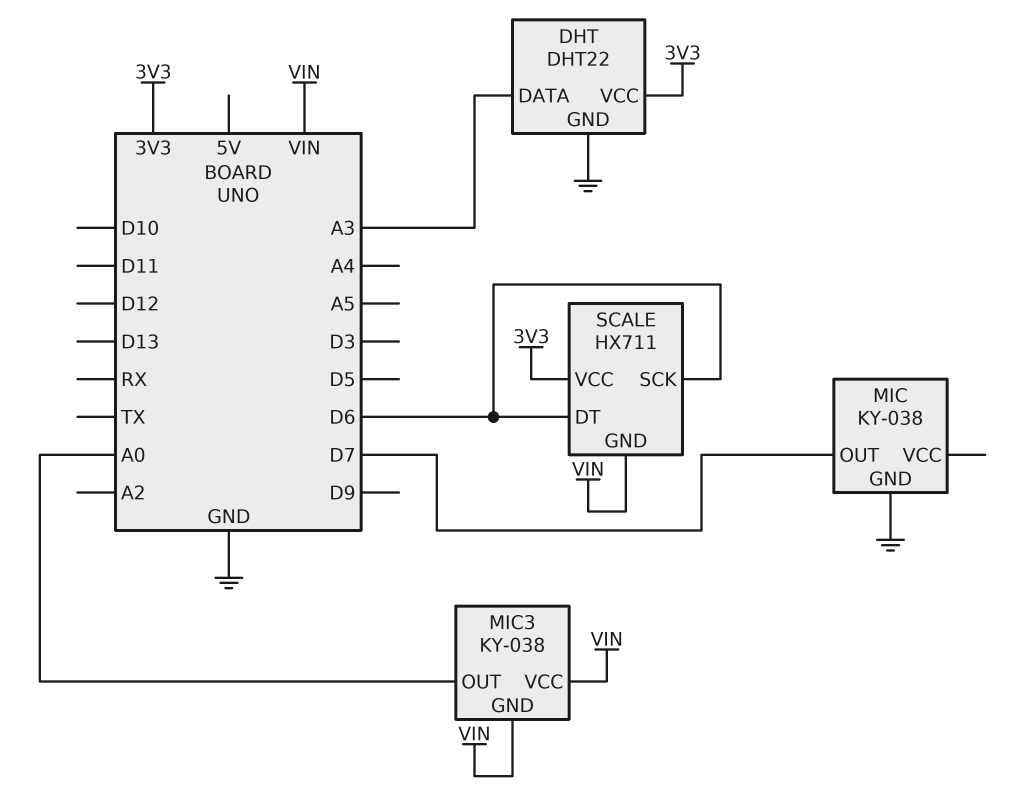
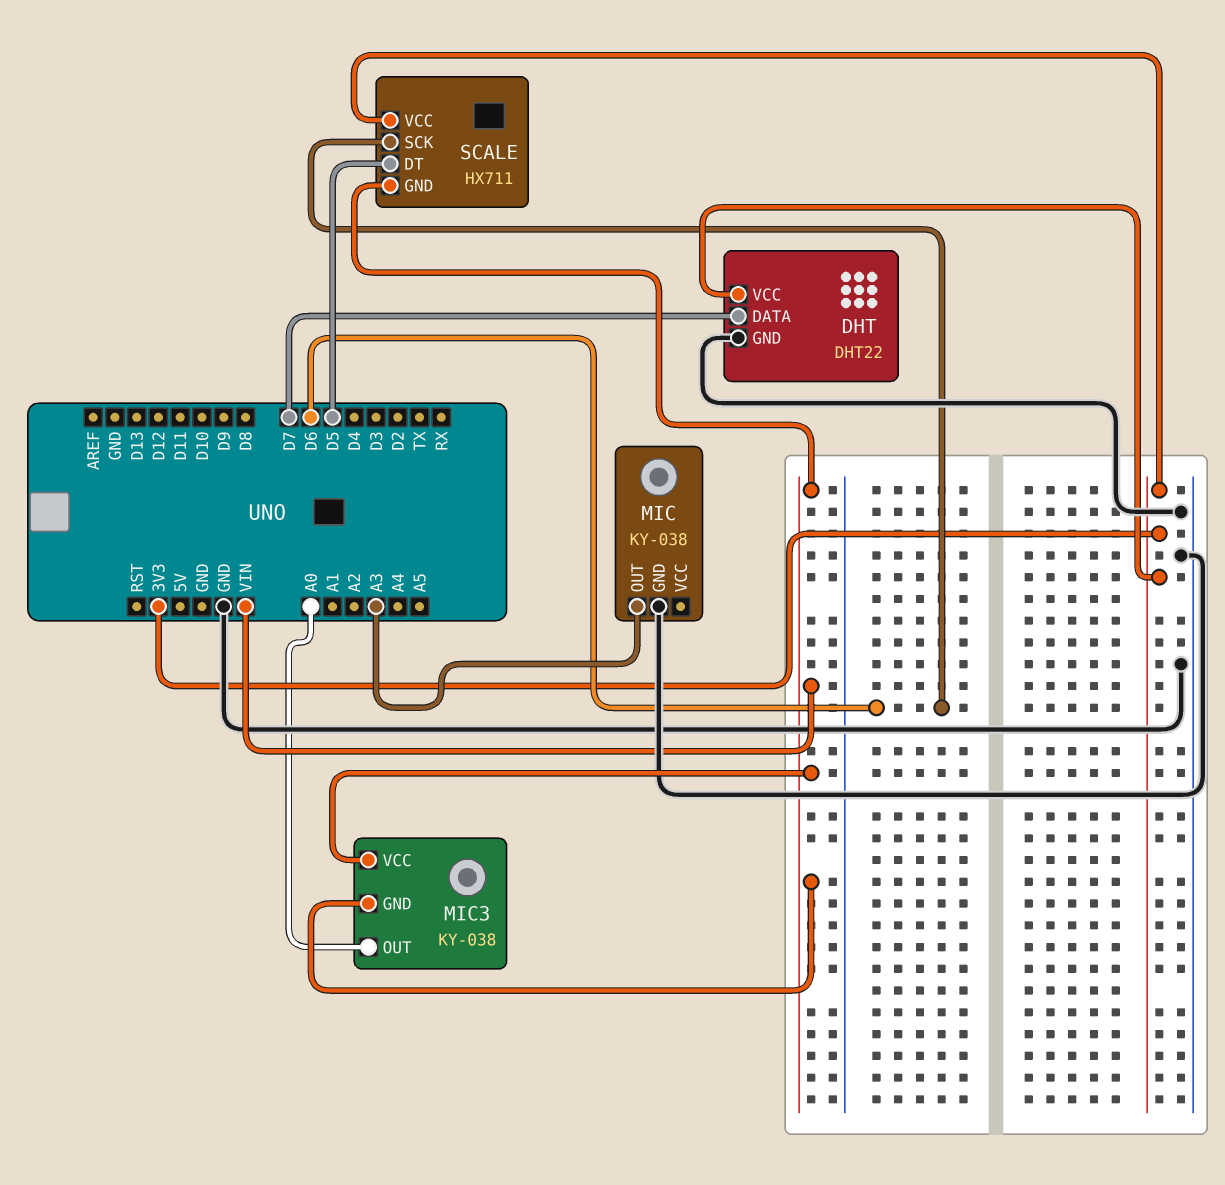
DHT pin DATA: A3 -> D7
MIC pin OUT: D7 -> A3
SCALE pin DT: D6 -> D5

